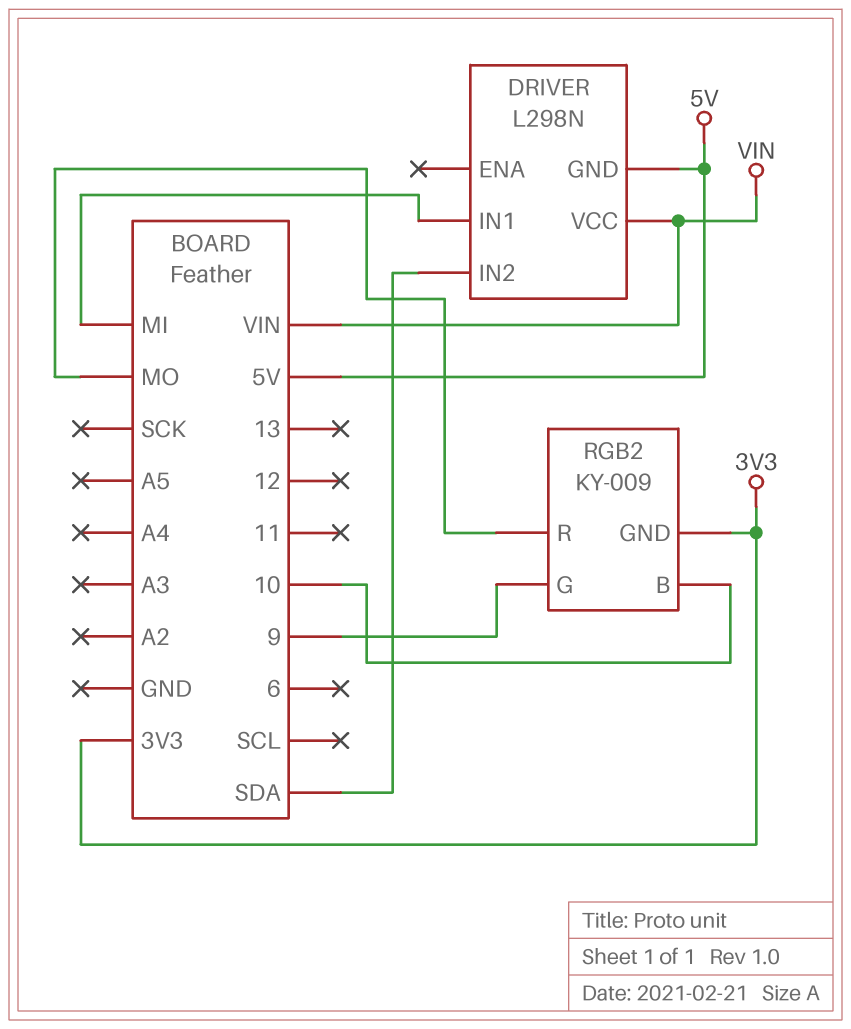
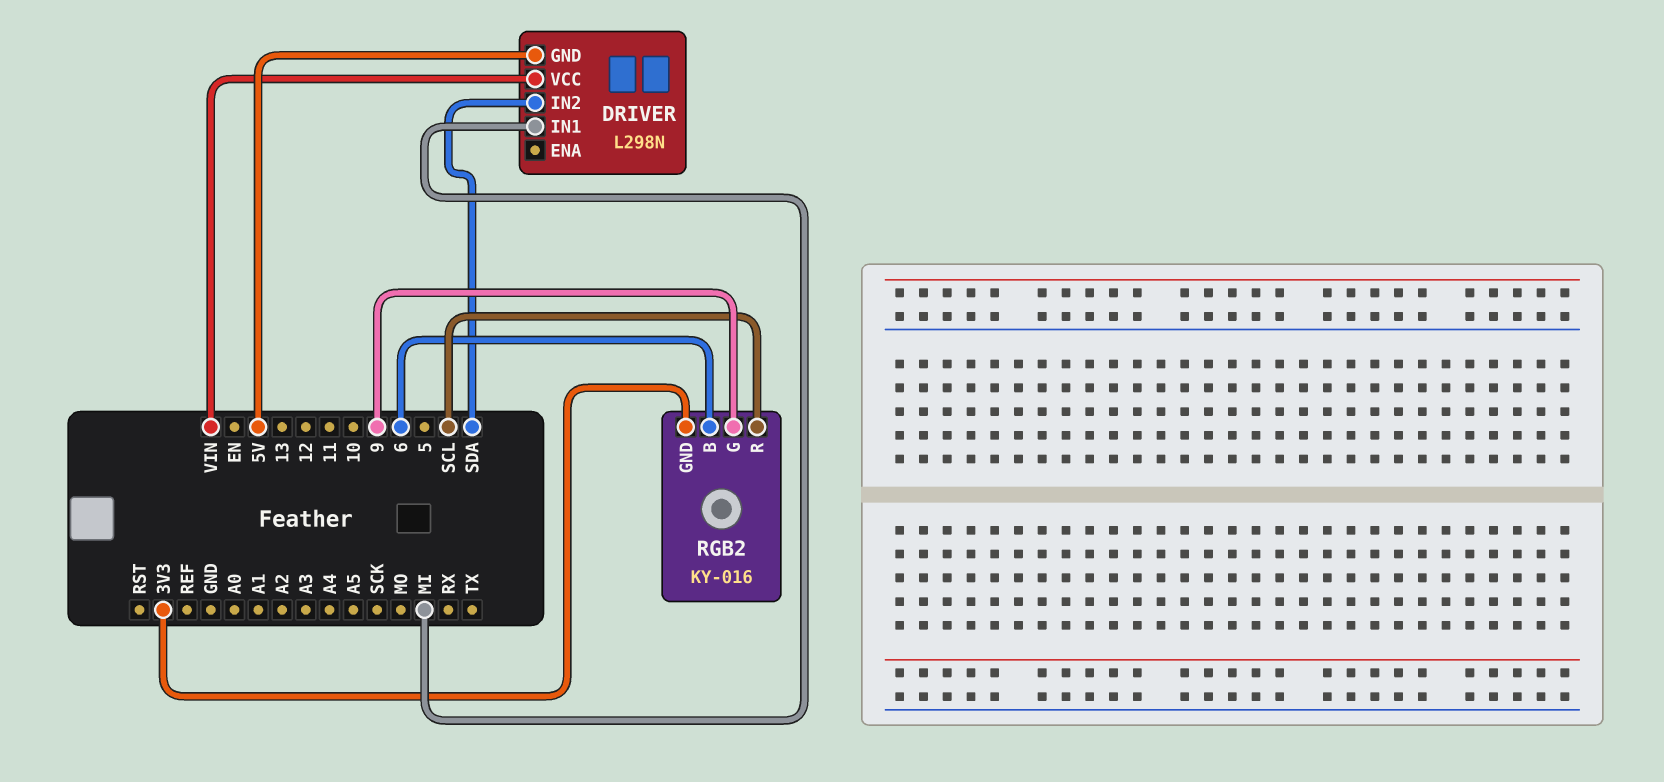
RGB2: KY-009 -> KY-016
RGB2 pin B: 10 -> 6
RGB2 pin R: MO -> SCL

